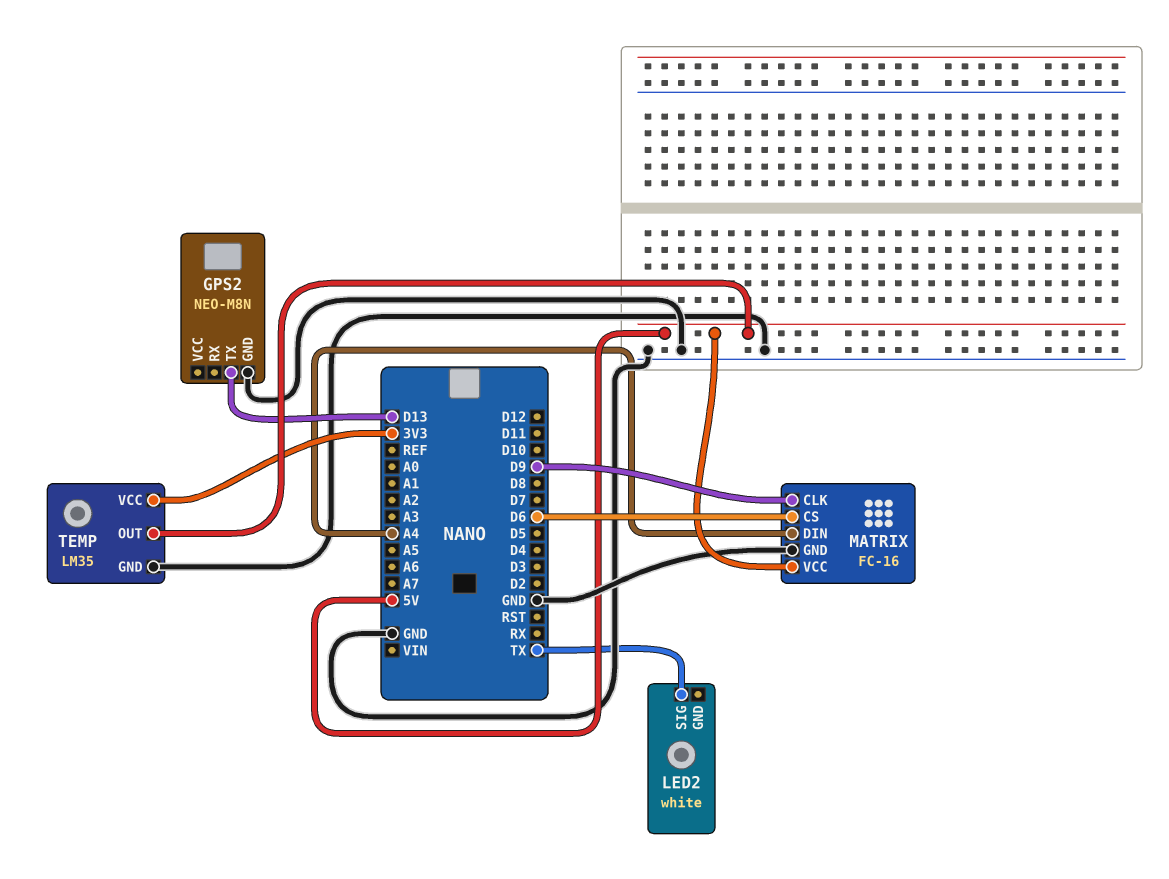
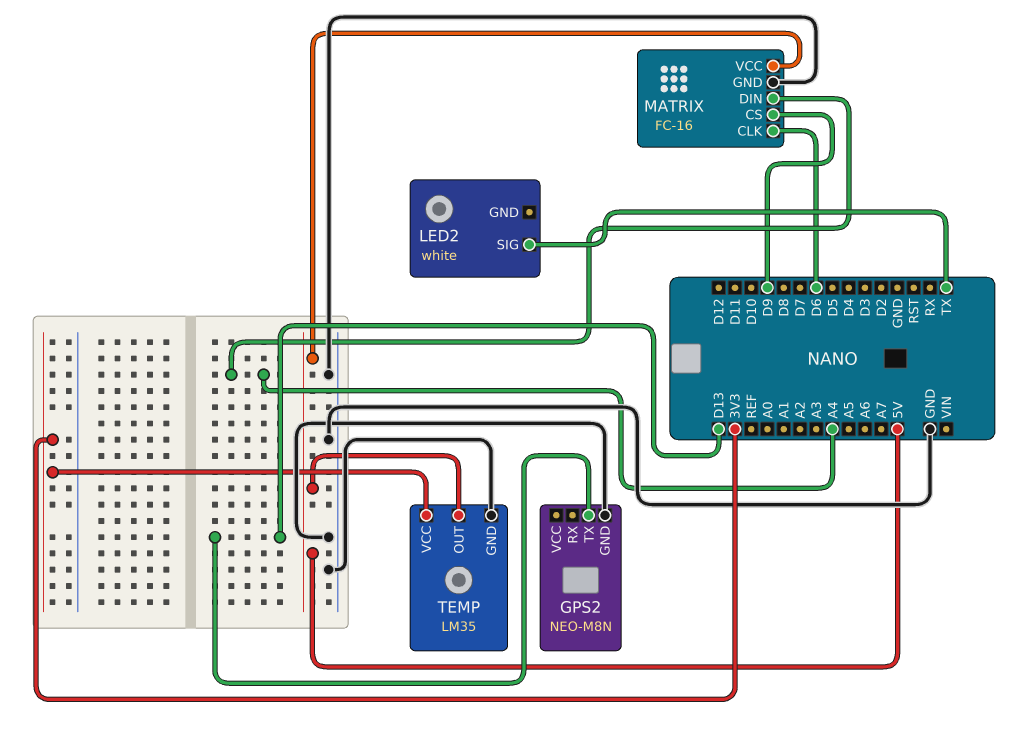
MATRIX pin CLK: D9 -> D6
MATRIX pin CS: D6 -> D9

